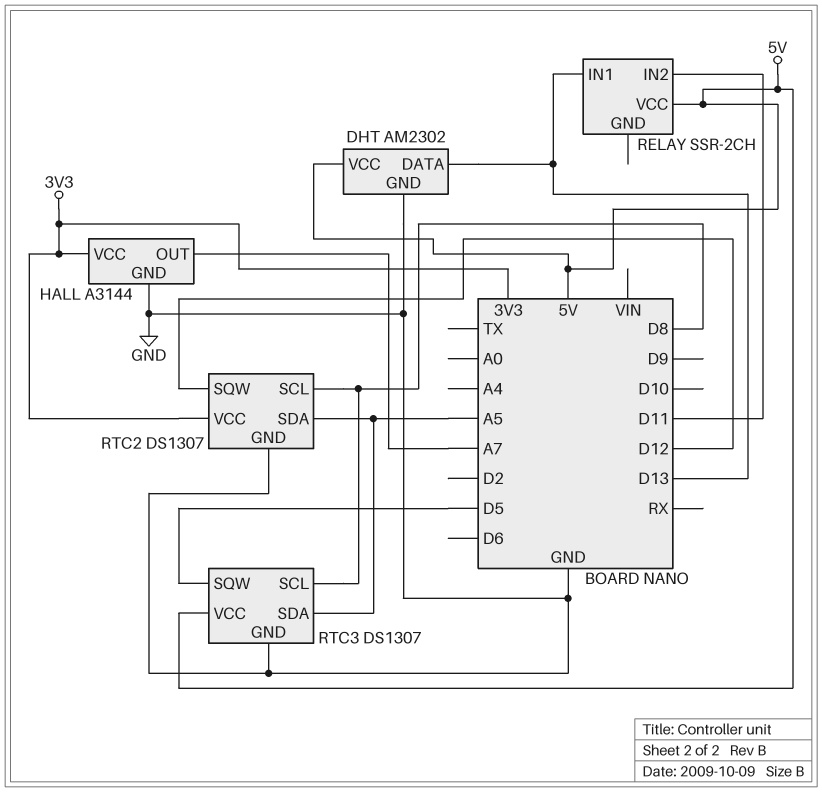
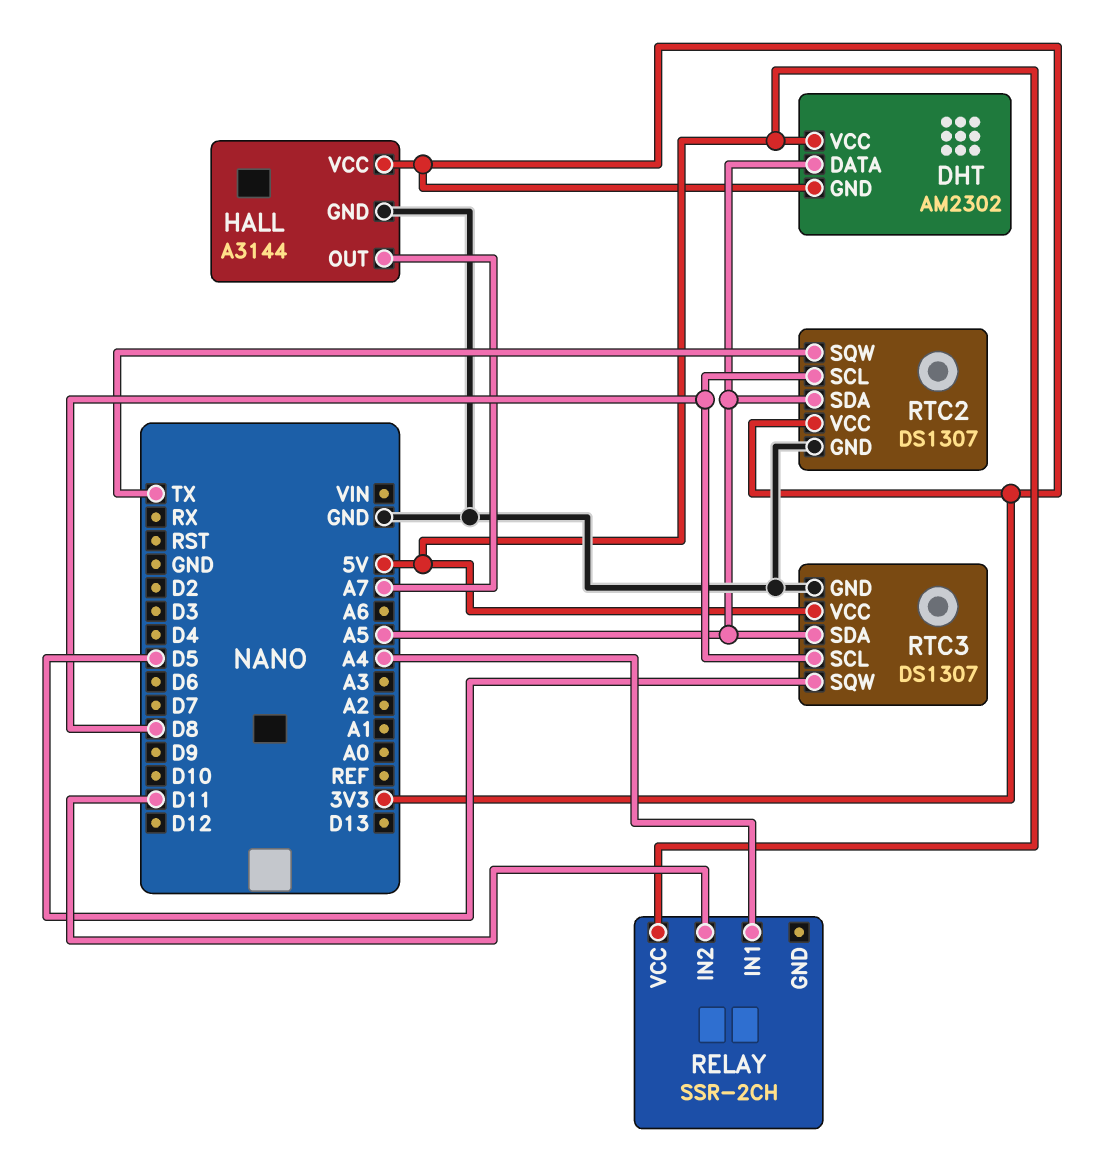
DHT pin DATA: D13 -> A5
DHT pin GND: GND -> 3V3
RELAY pin IN1: D13 -> A4
RTC2 pin SQW: D12 -> TX

